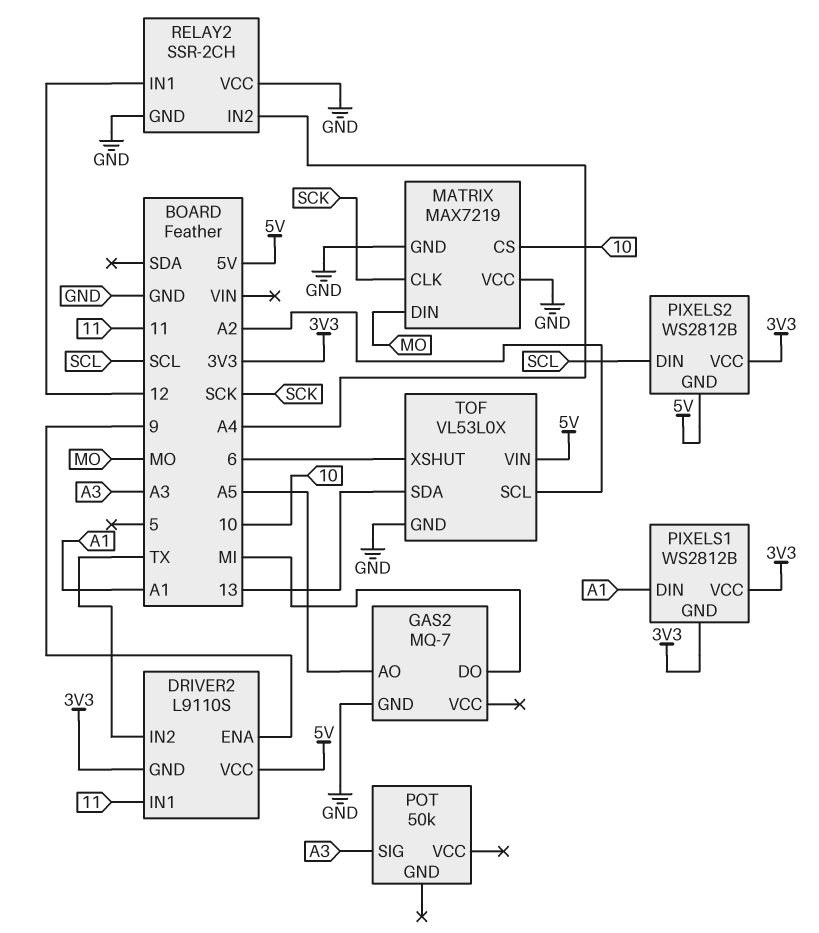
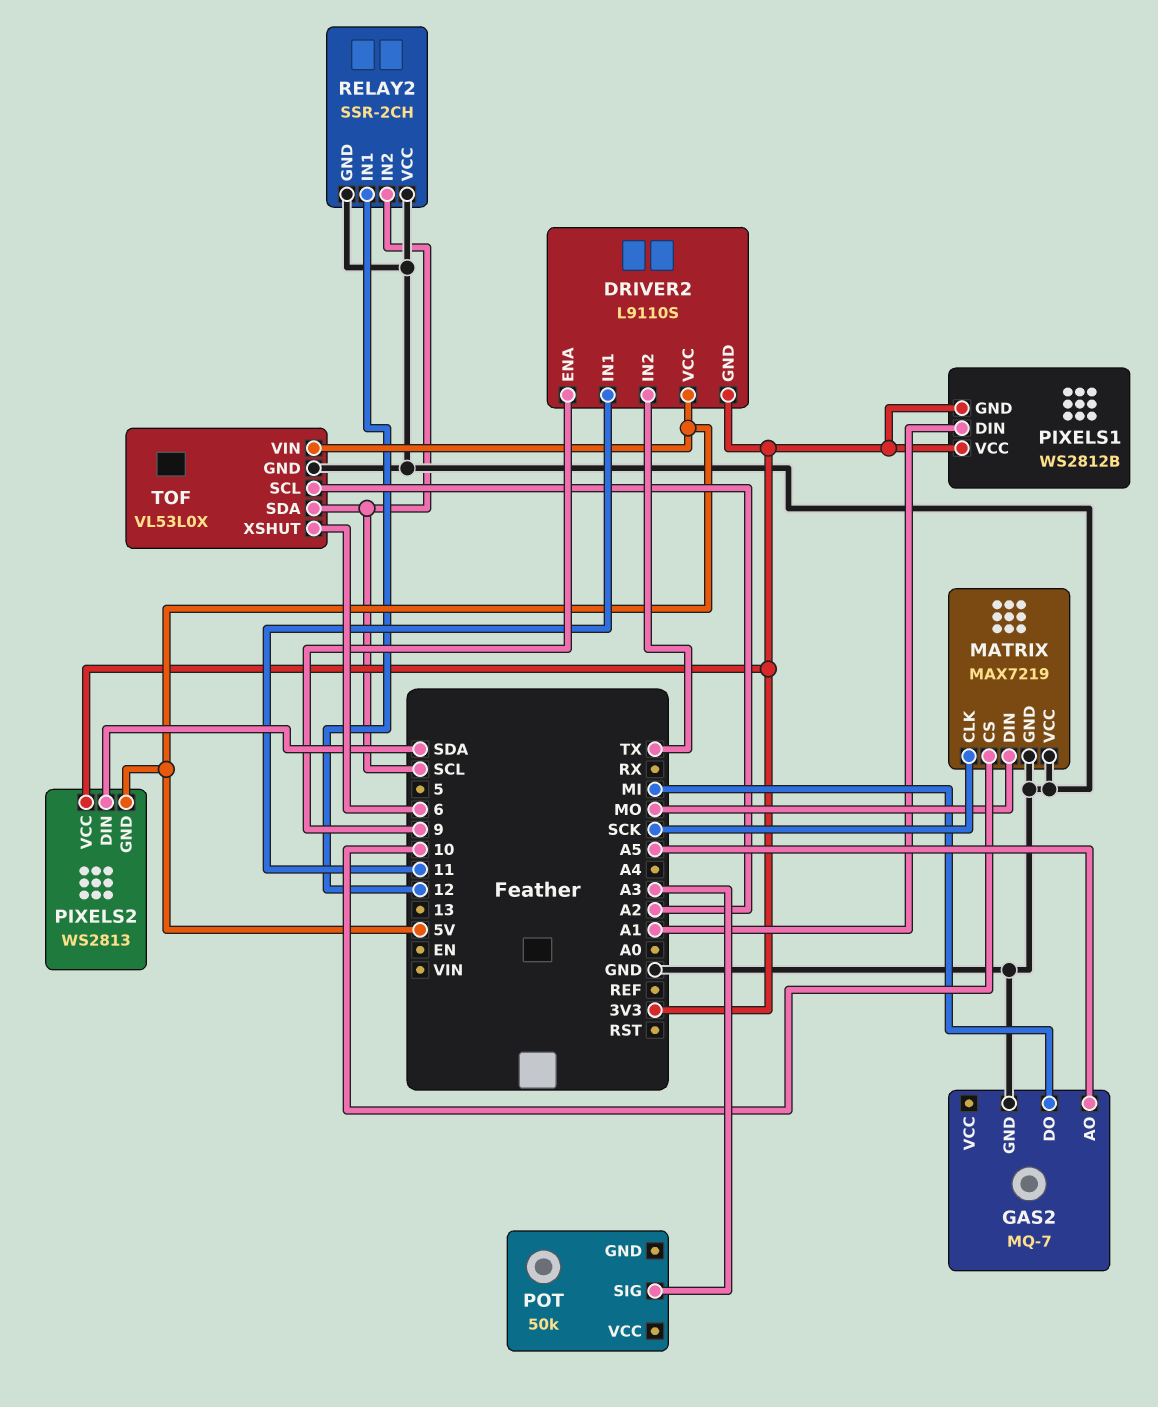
PIXELS2: WS2812B -> WS2813
PIXELS2 pin DIN: SCL -> SDA
RELAY2 pin IN2: A4 -> SCL
TOF pin SDA: 13 -> SCL

